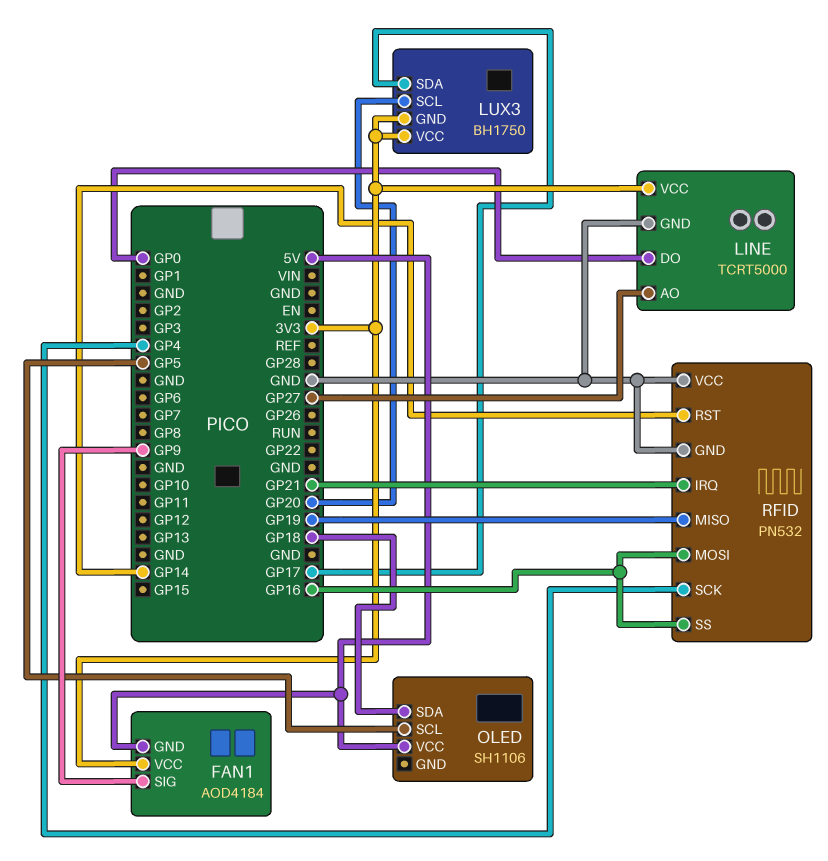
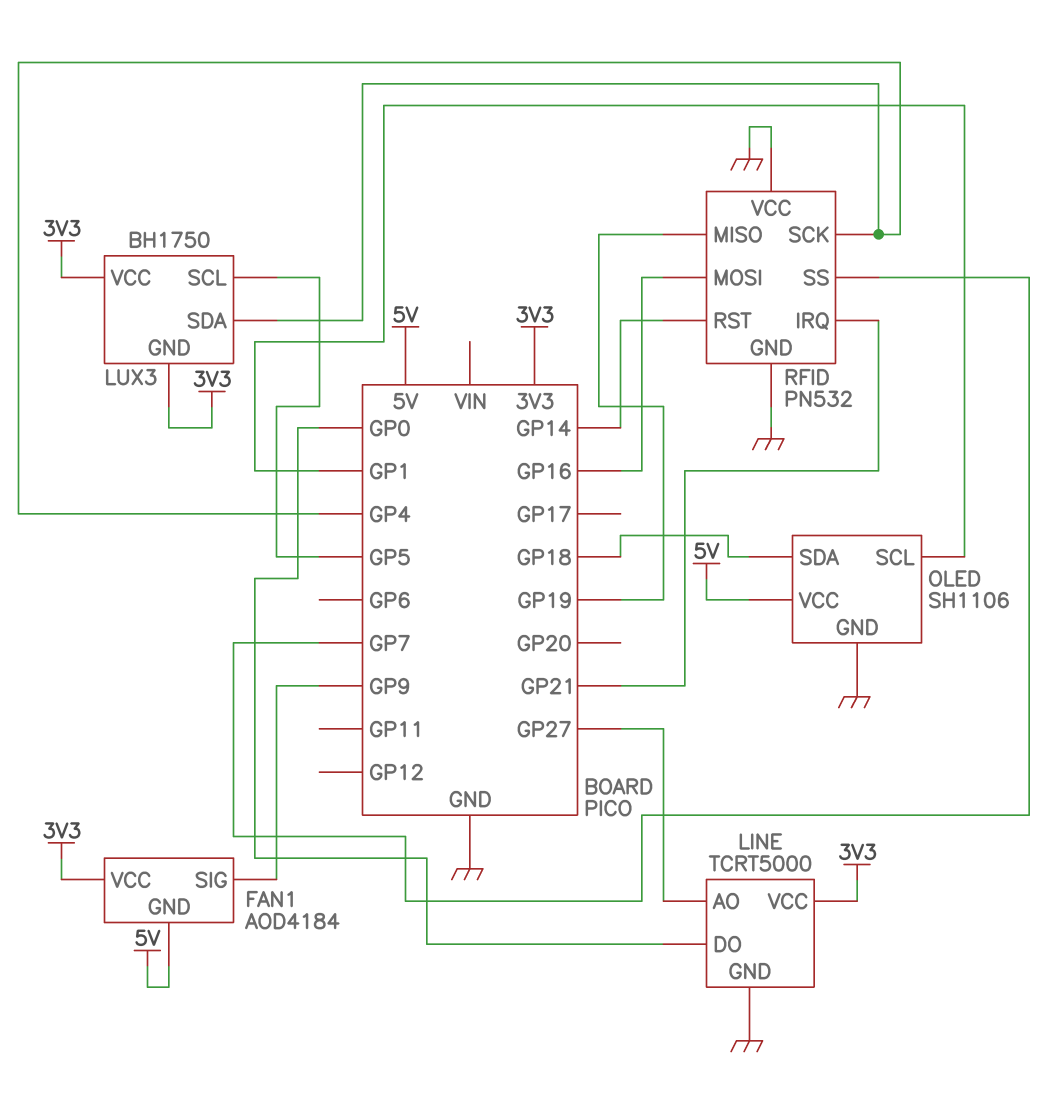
LUX3 pin SCL: GP20 -> GP5
LUX3 pin SDA: GP17 -> GP4
OLED pin GND: none -> GND
OLED pin SCL: GP5 -> GP1
RFID pin SS: GP16 -> GP7

